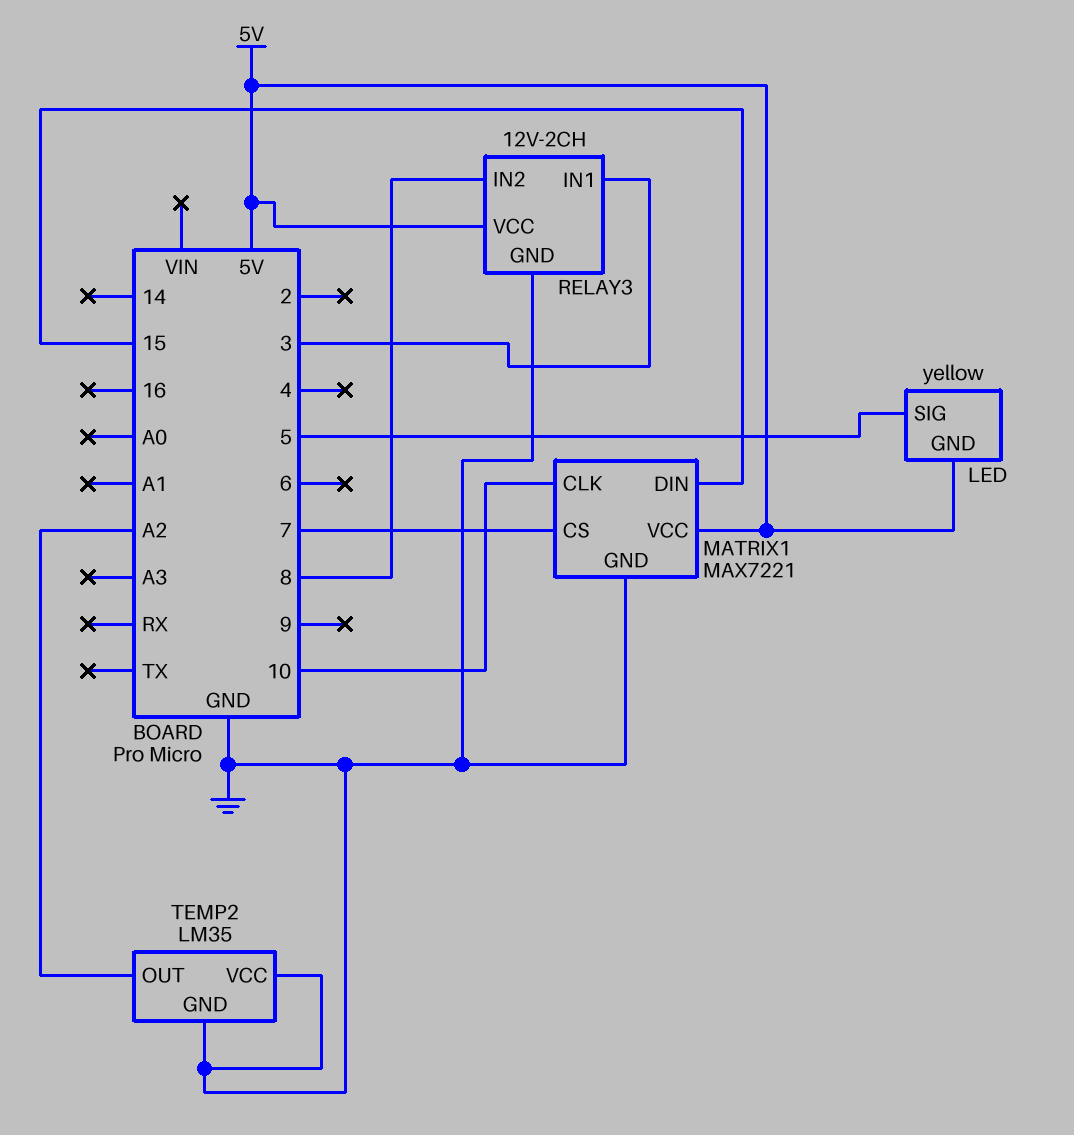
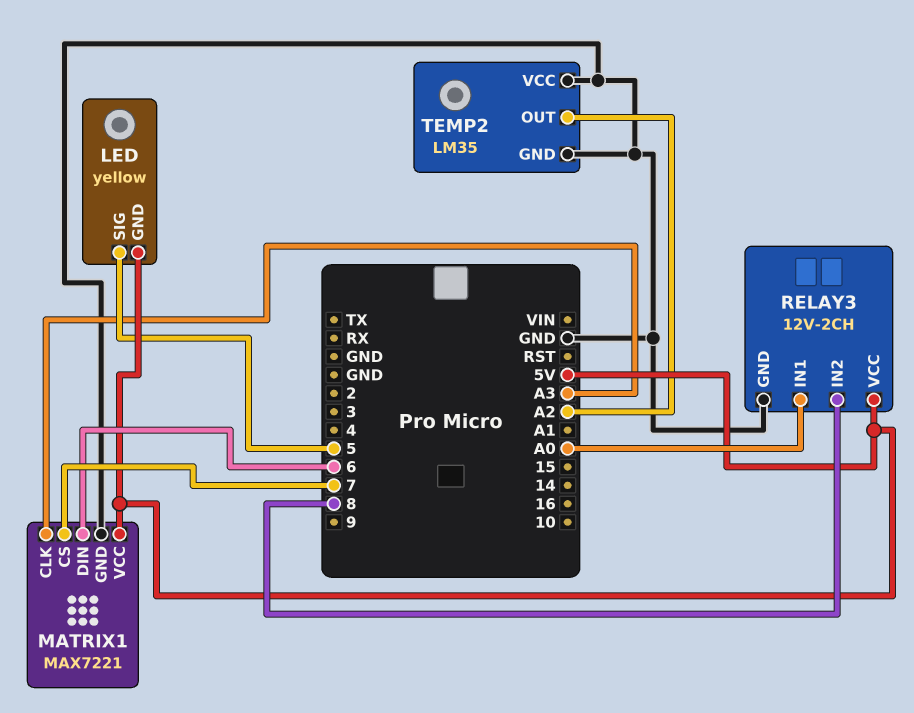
MATRIX1 pin CLK: 10 -> A3
MATRIX1 pin DIN: 15 -> 6
RELAY3 pin IN1: 3 -> A0

